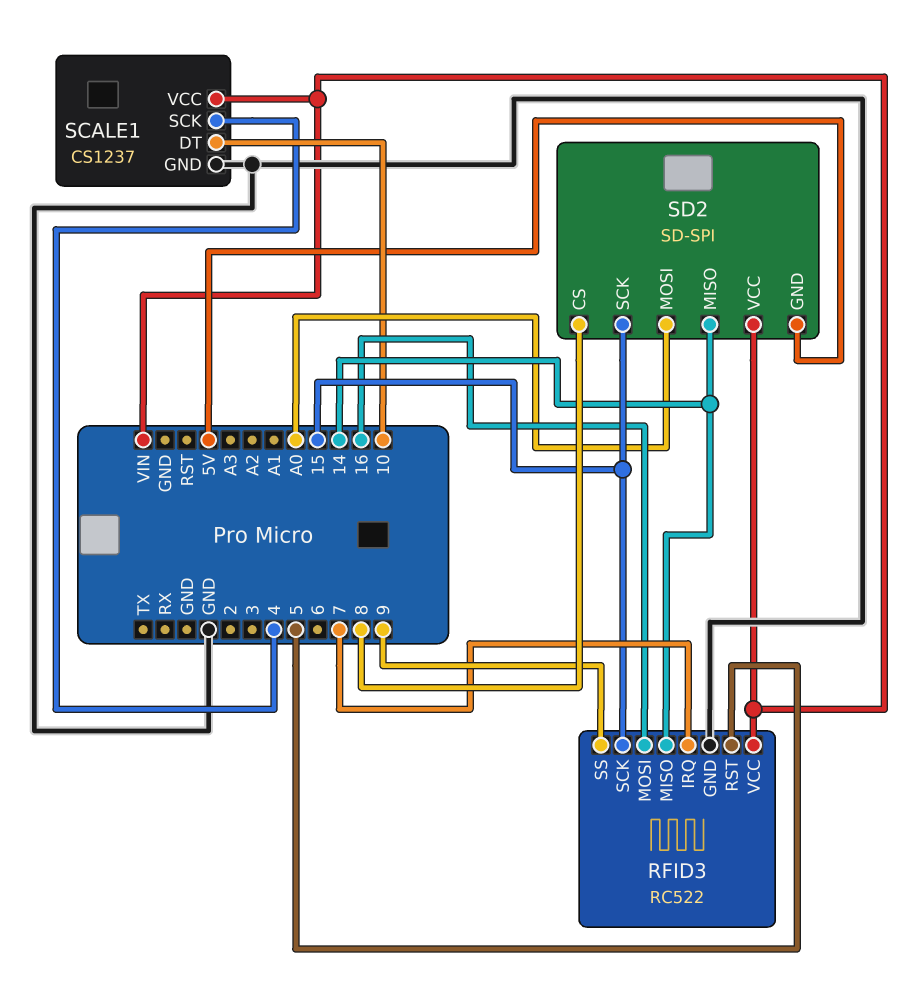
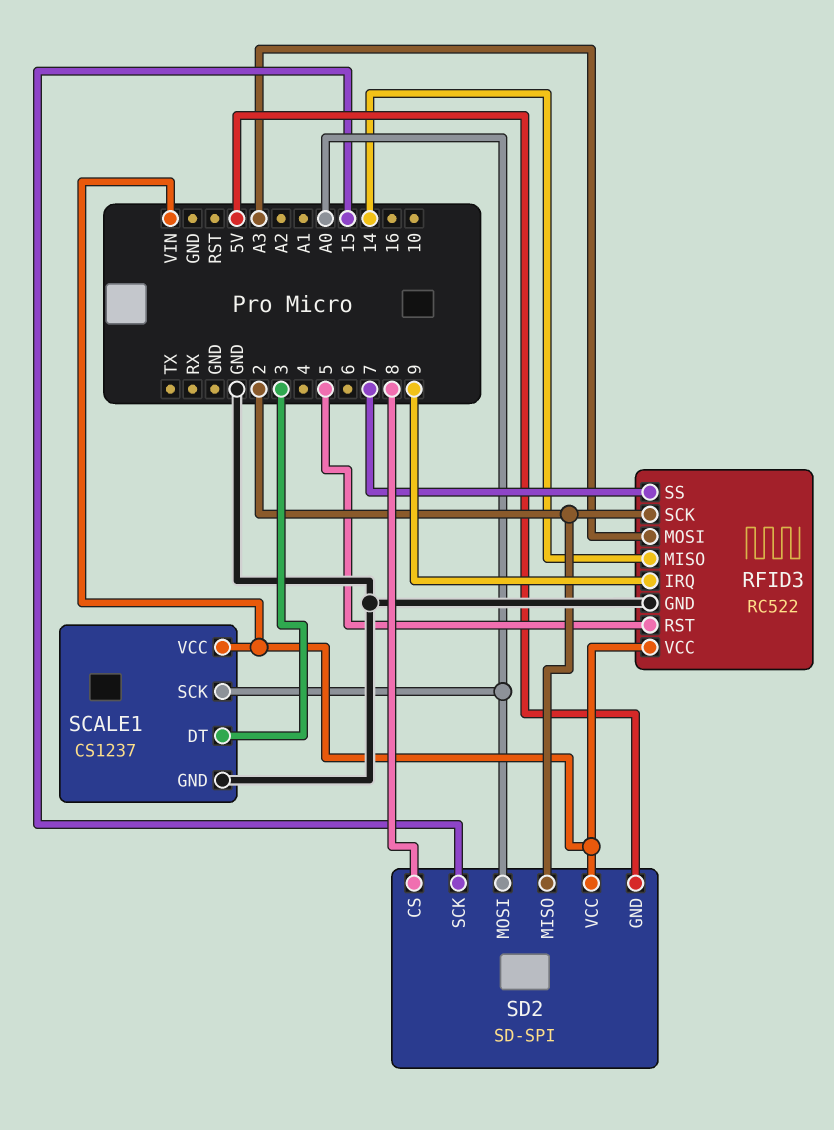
RFID3 pin IRQ: 7 -> 9
RFID3 pin MOSI: 16 -> A3
RFID3 pin SCK: 15 -> 2
RFID3 pin SS: 9 -> 7
SCALE1 pin DT: 10 -> 3
SCALE1 pin SCK: 4 -> A0
SD2 pin MISO: 14 -> 2

